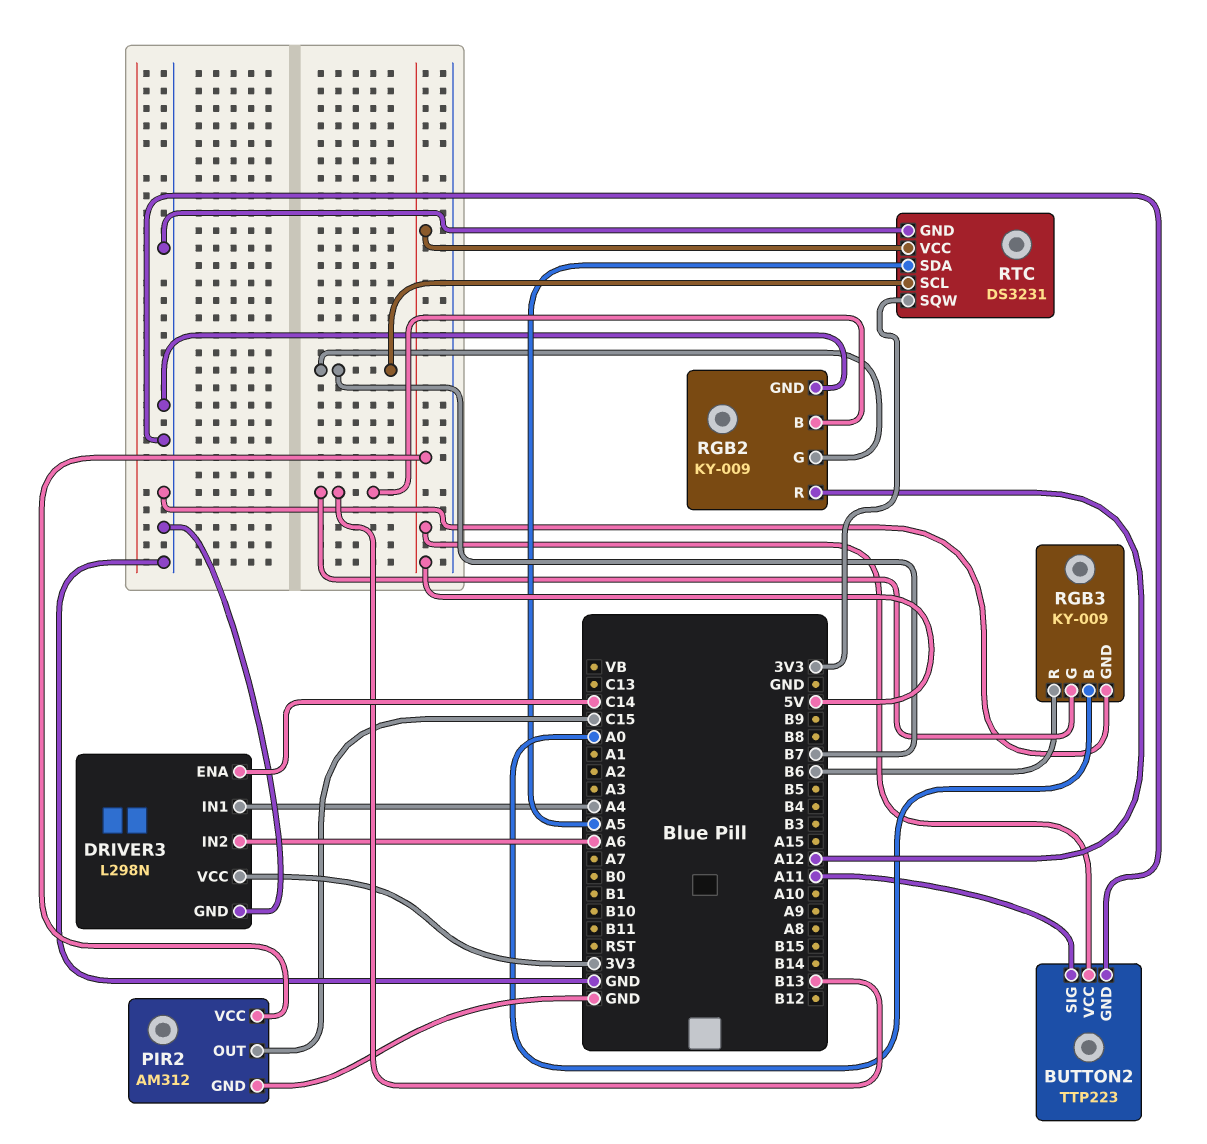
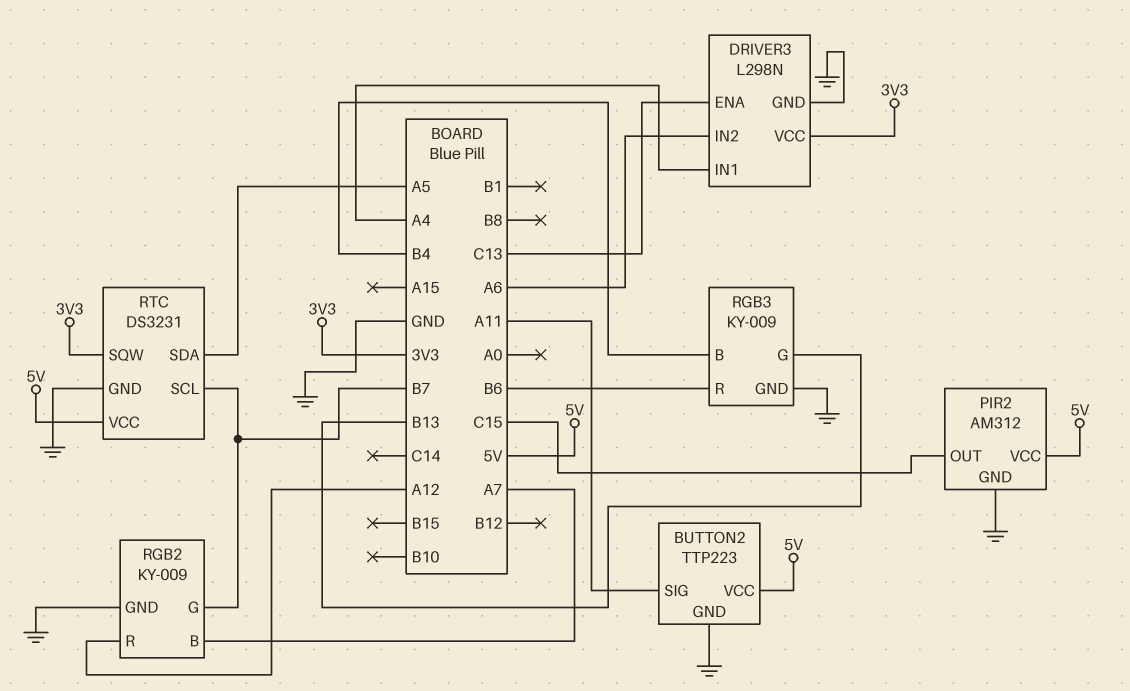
DRIVER3 pin ENA: C14 -> C13
RGB2 pin B: B13 -> A7
RGB3 pin B: A0 -> B4

